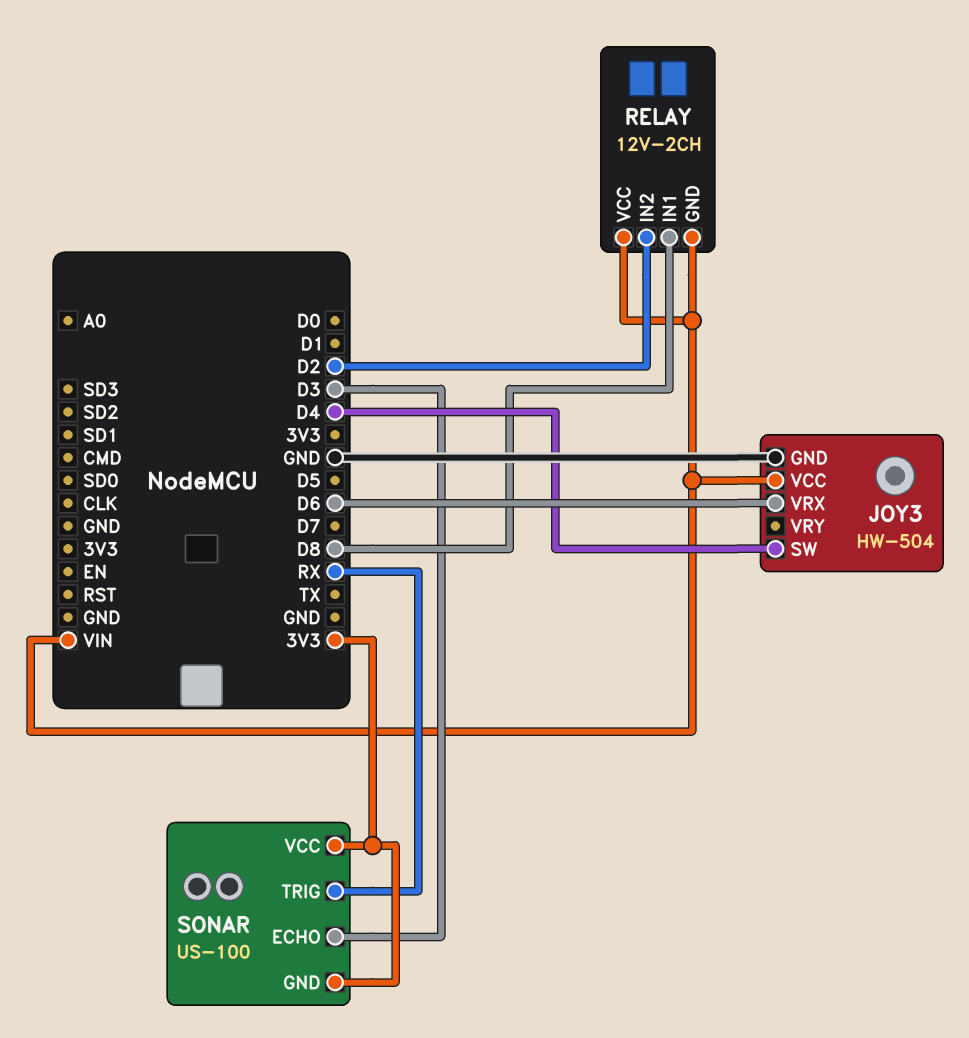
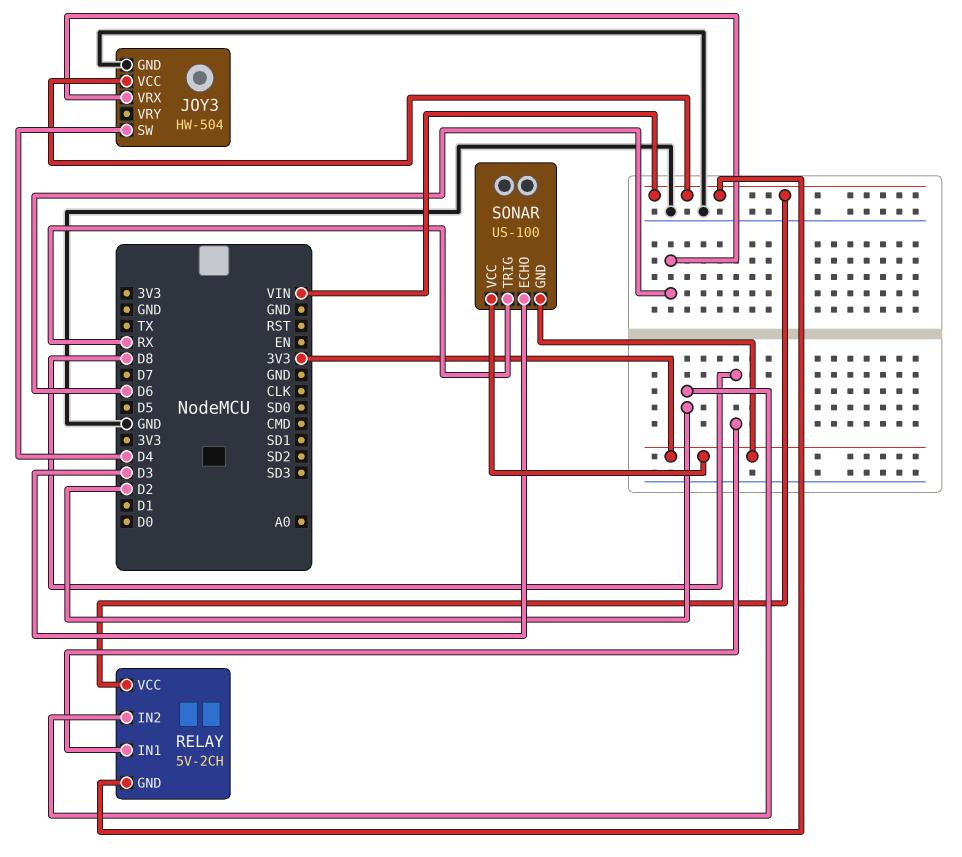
RELAY: 12V-2CH -> 5V-2CH

